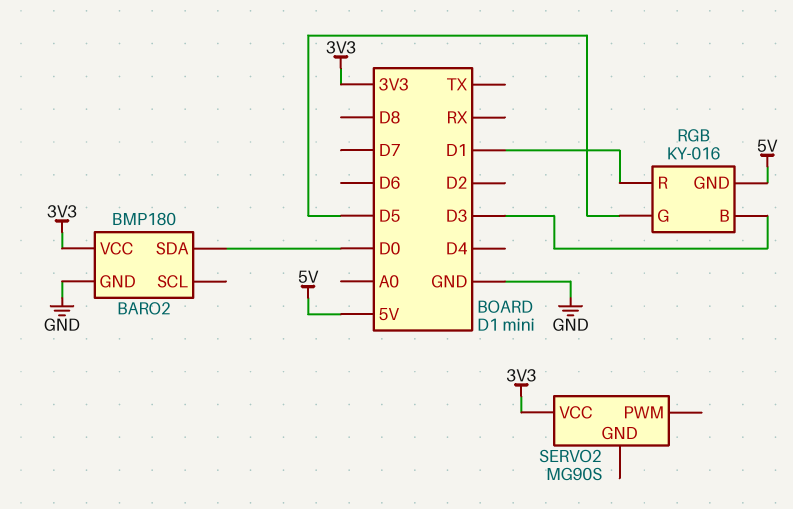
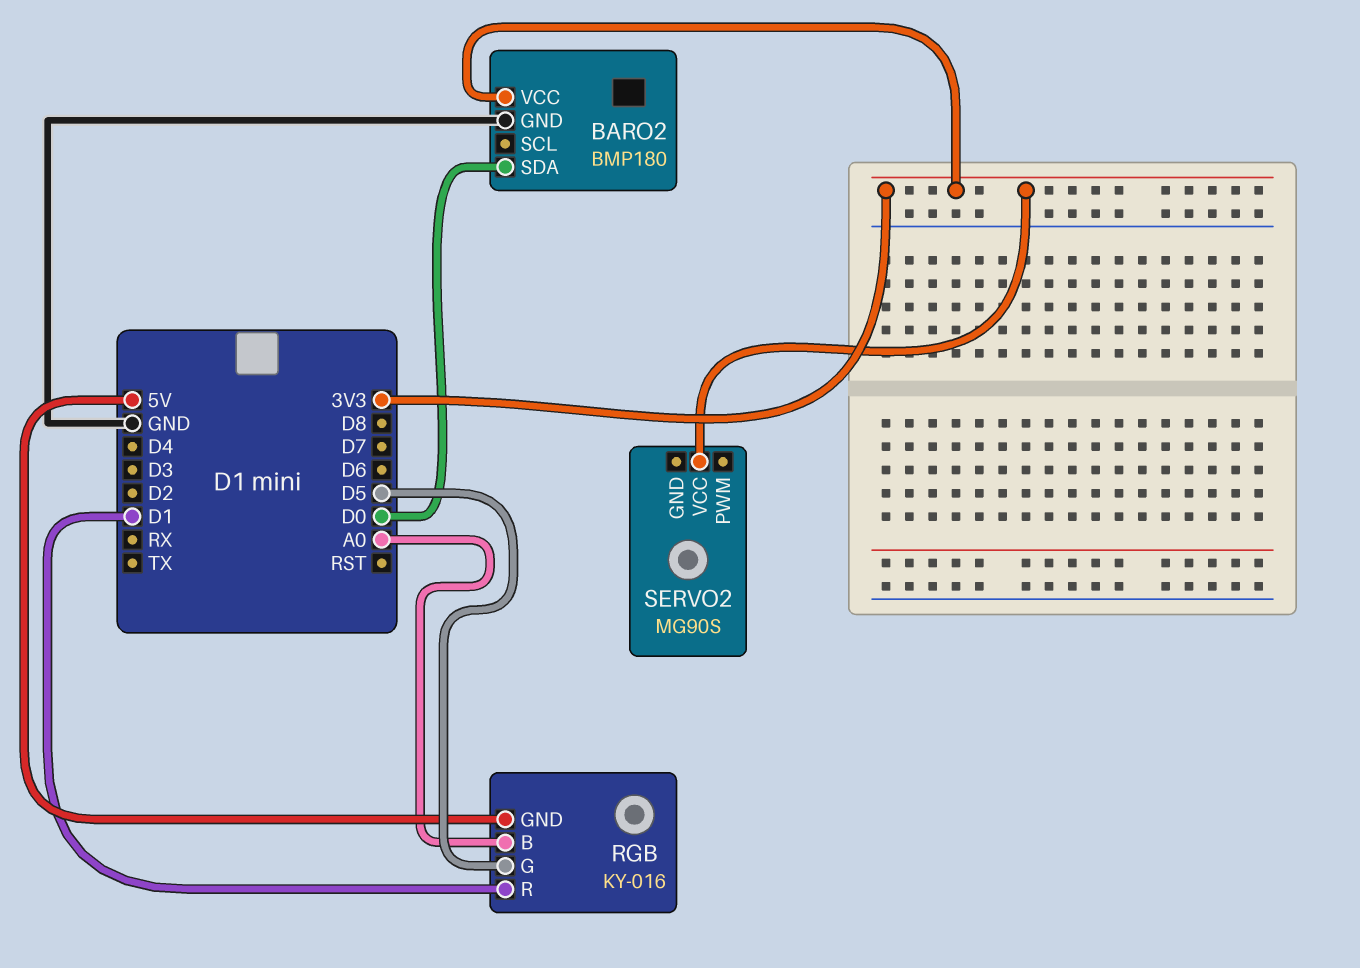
RGB pin B: D3 -> A0

